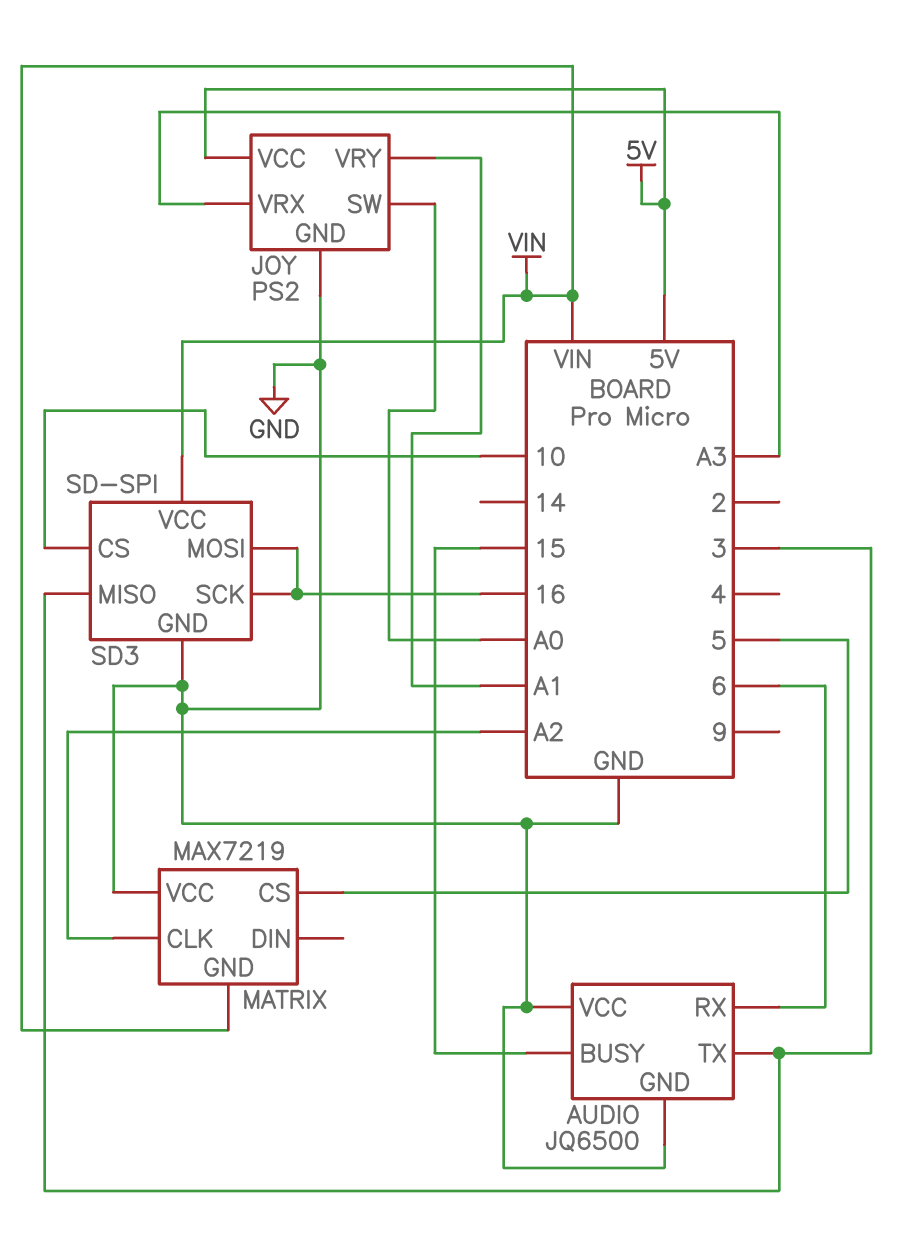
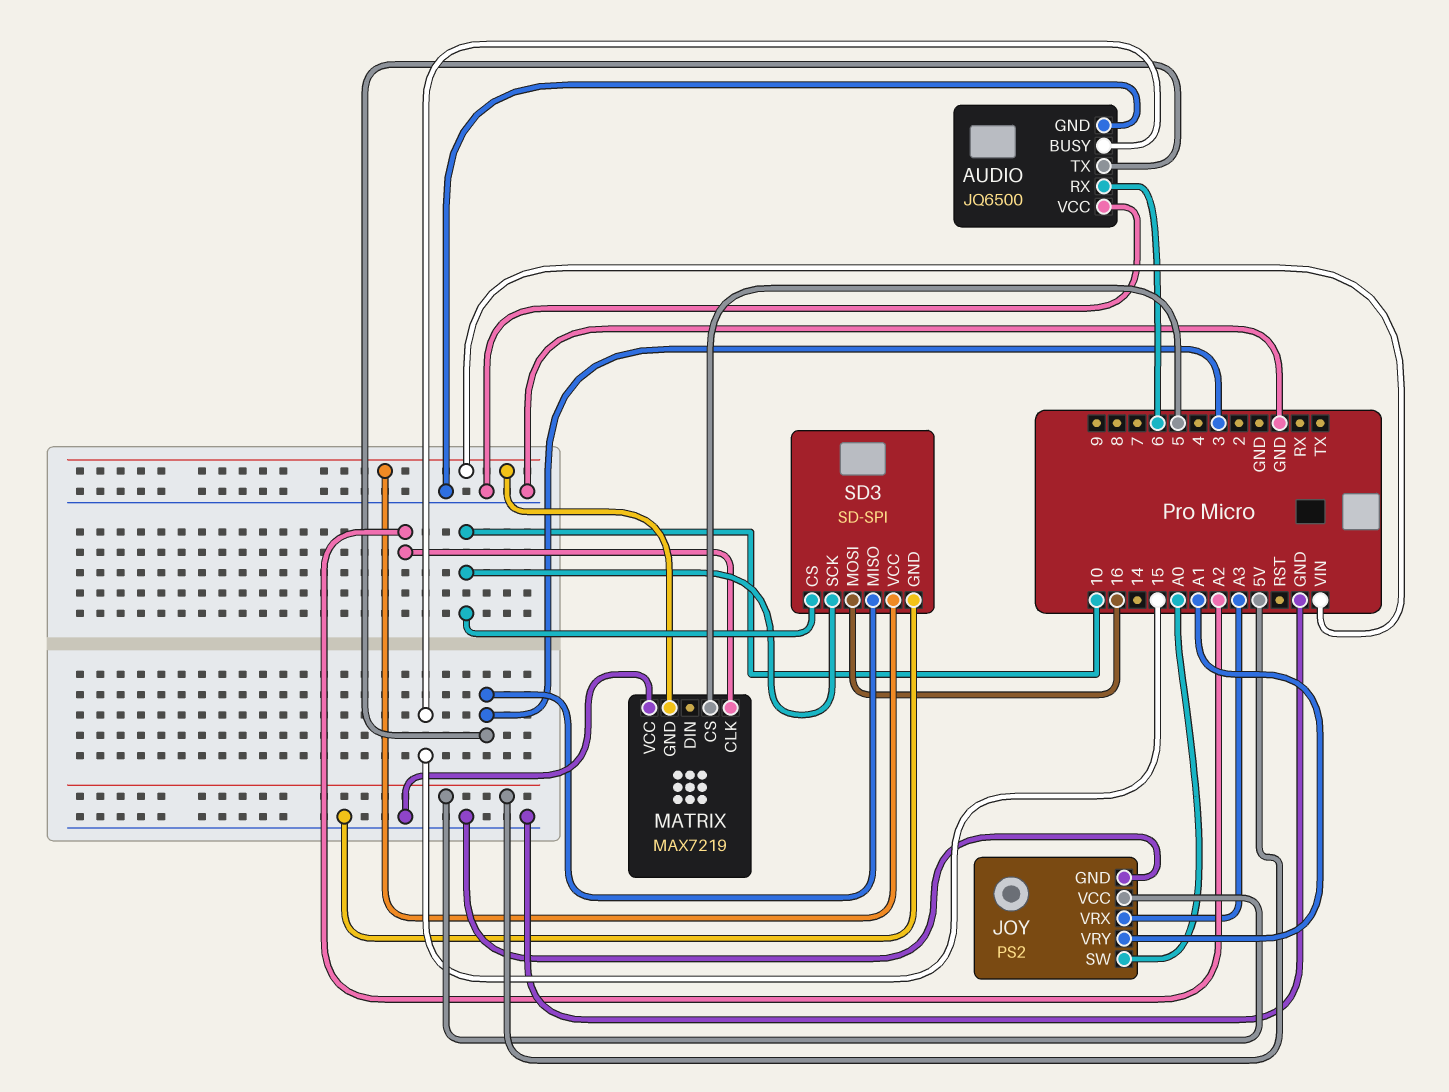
SD3 pin SCK: 16 -> 10

